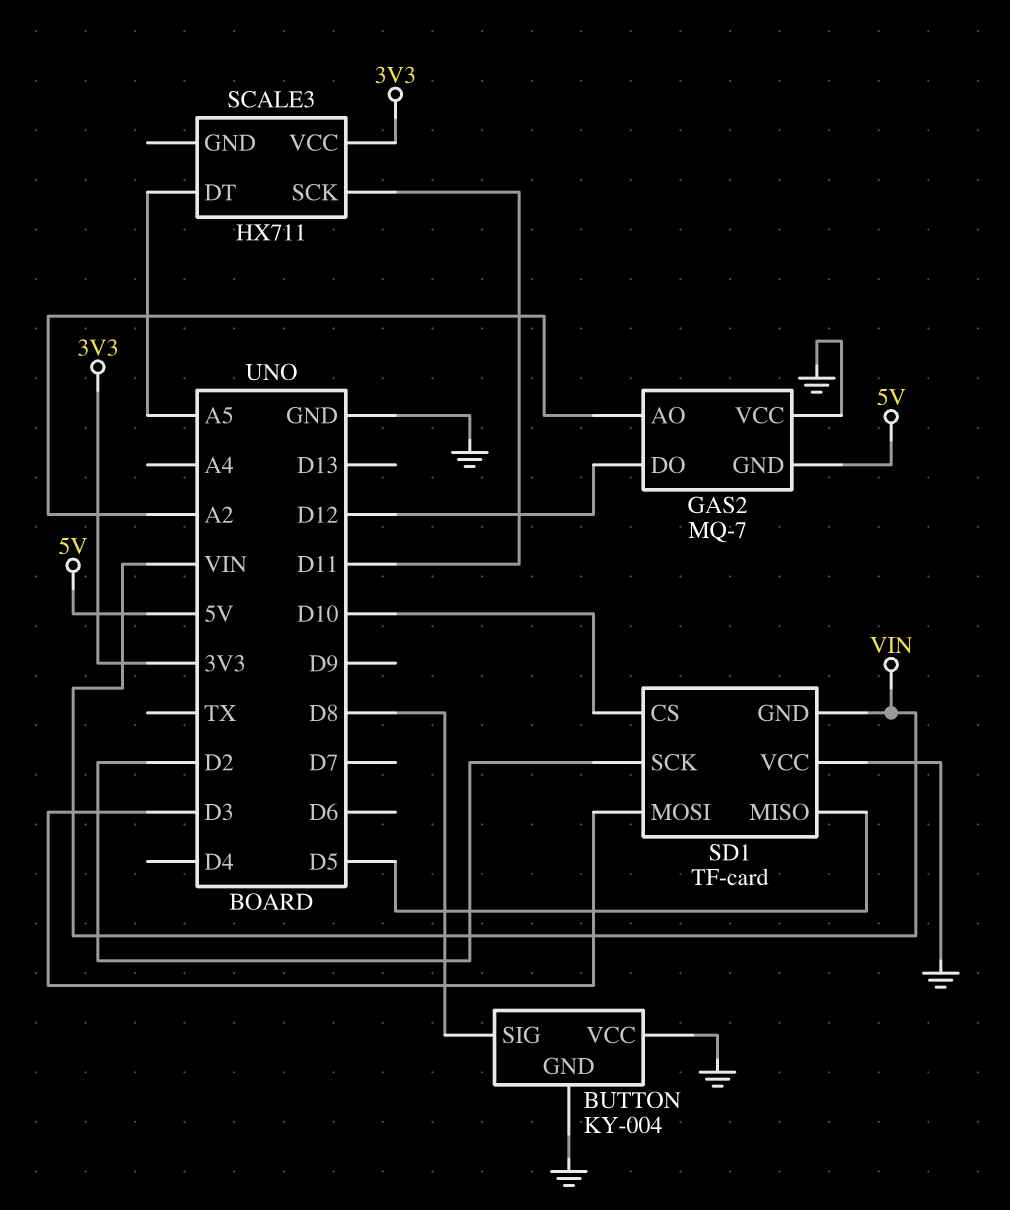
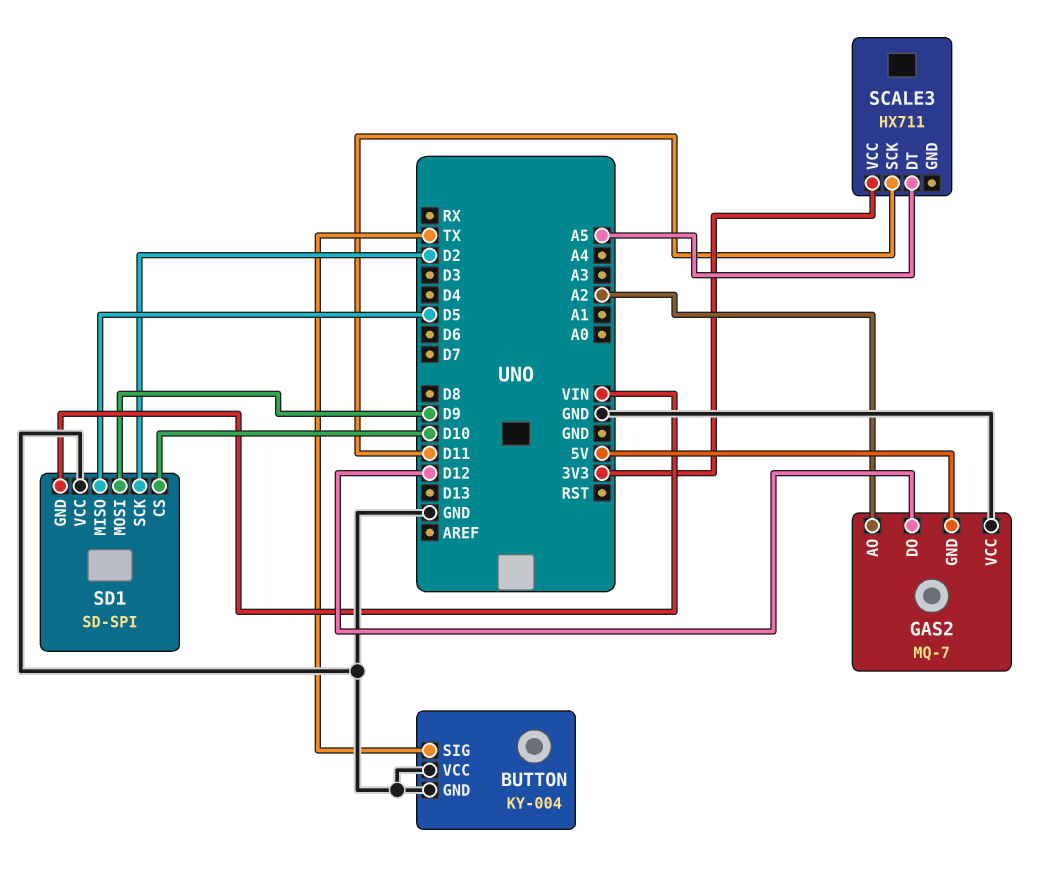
BUTTON pin SIG: D8 -> TX
SD1: TF-card -> SD-SPI
SD1 pin MOSI: D3 -> D9

